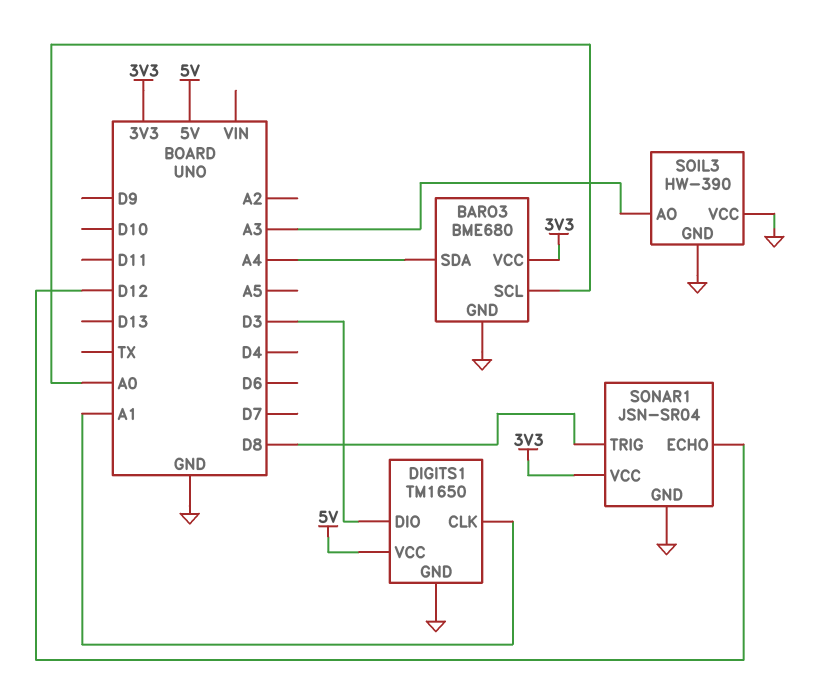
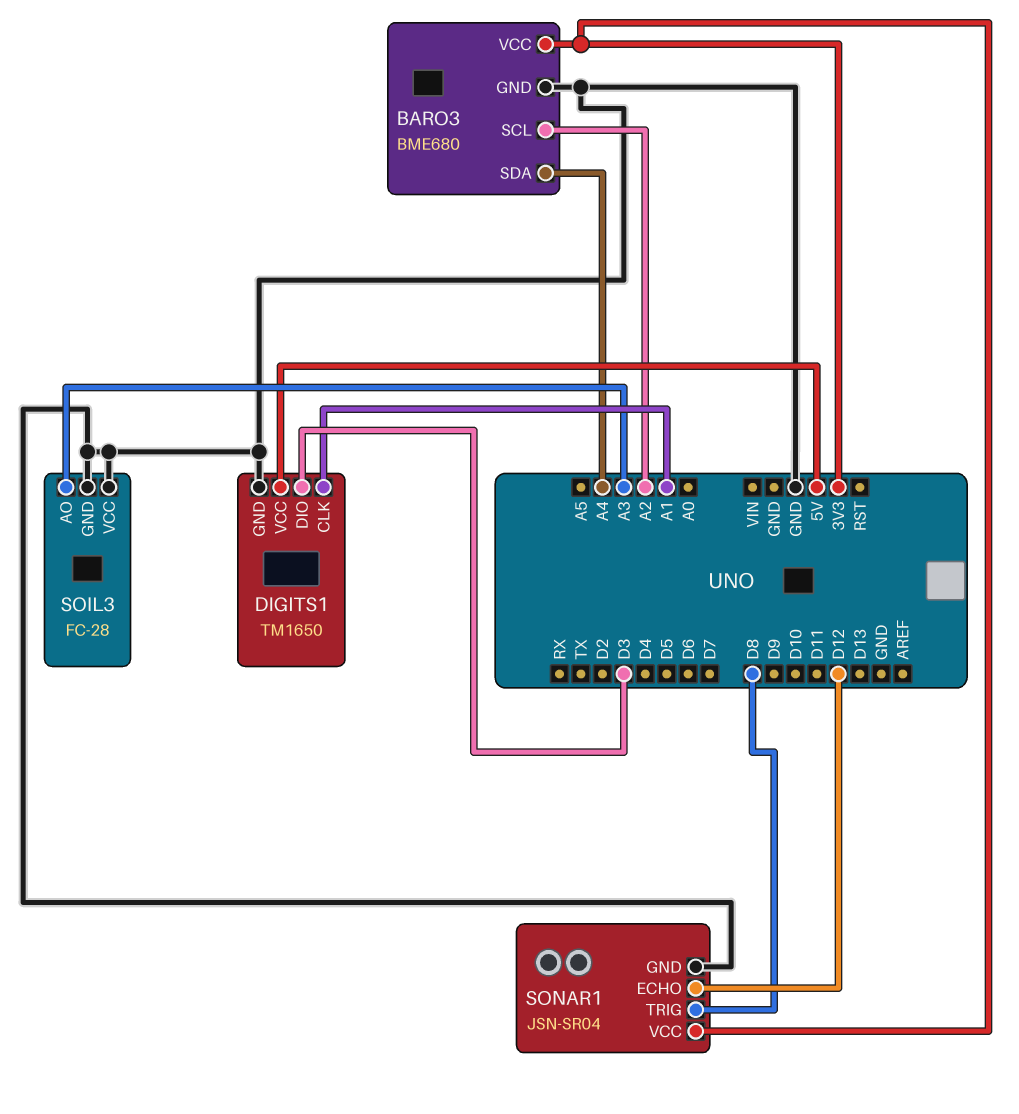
BARO3 pin SCL: A0 -> A2
SOIL3: HW-390 -> FC-28

